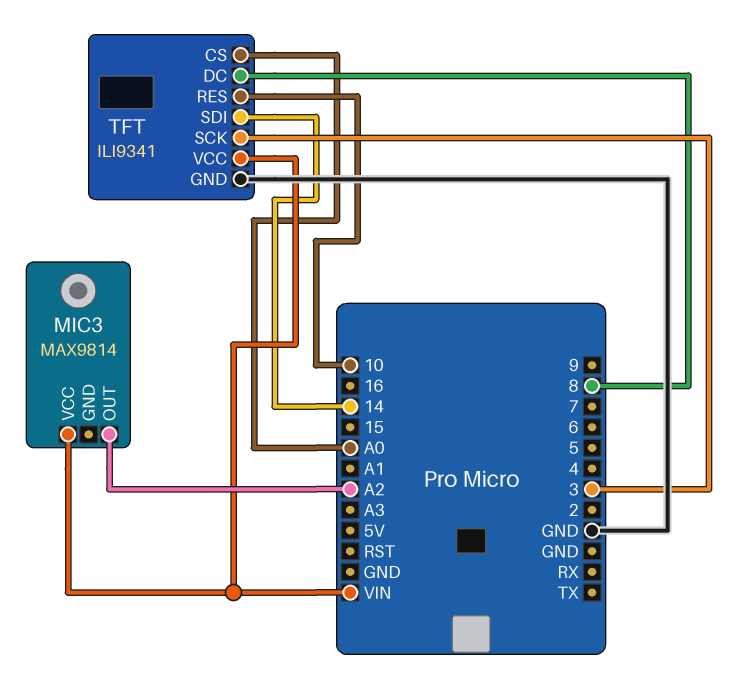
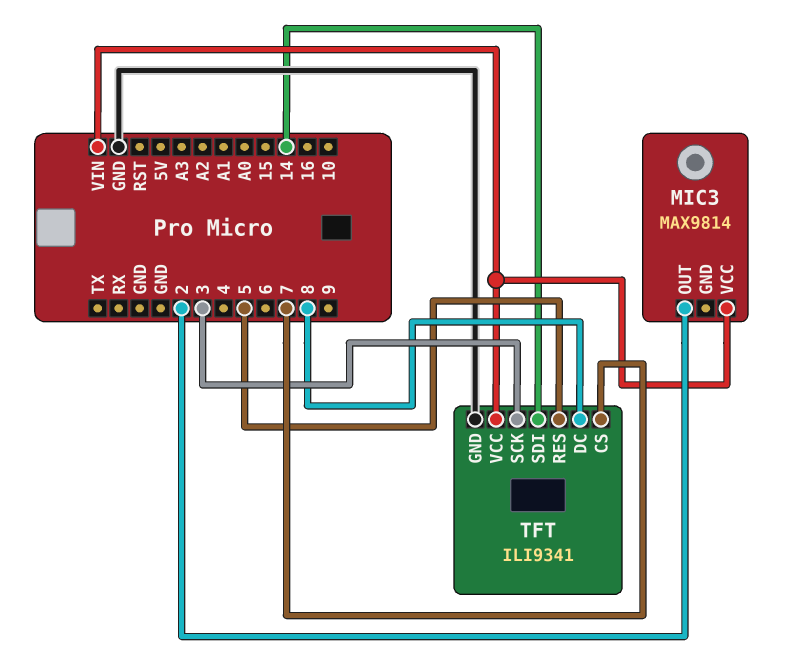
MIC3 pin OUT: A2 -> 2
TFT pin CS: A0 -> 7
TFT pin RES: 10 -> 5

